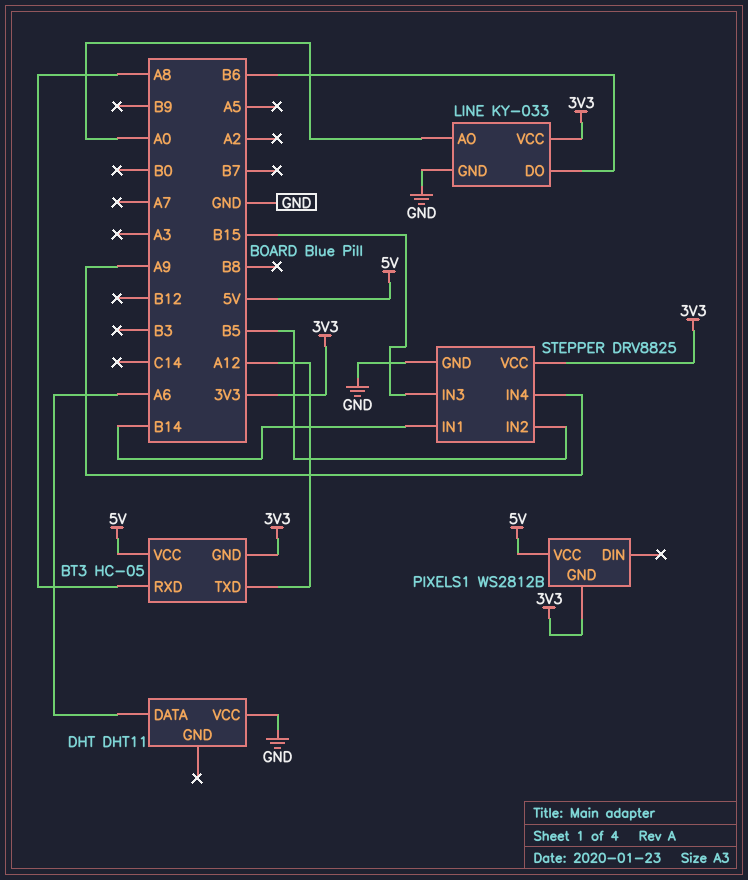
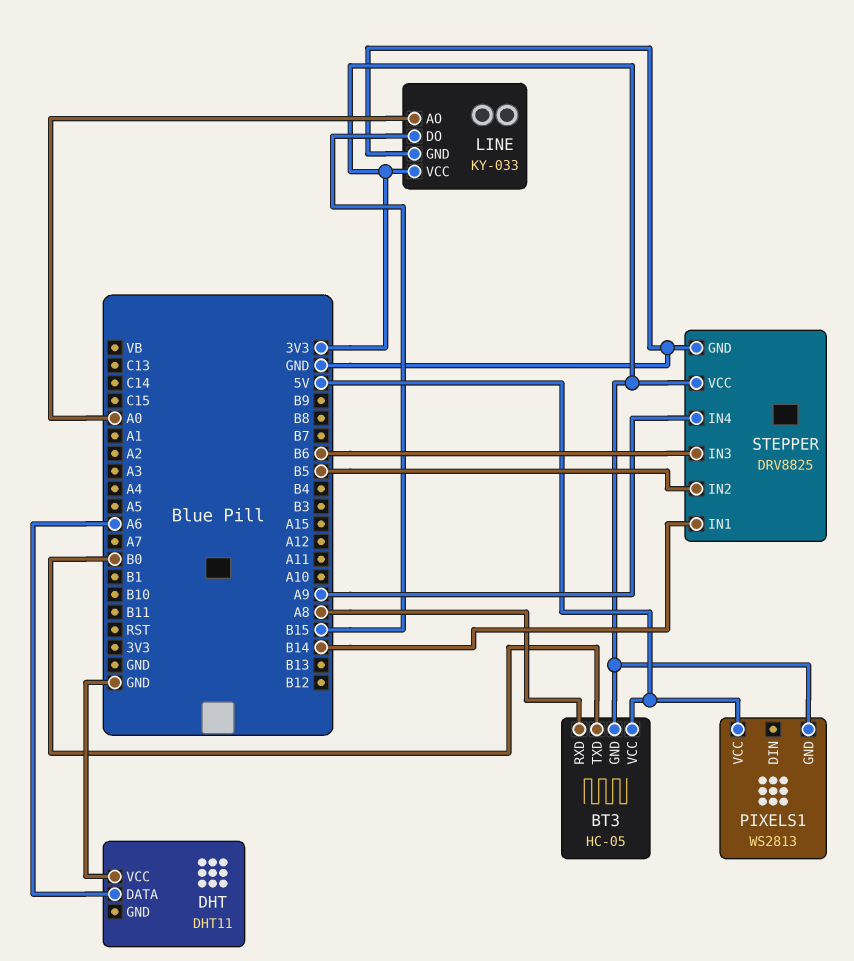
BT3 pin TXD: A12 -> B0
LINE pin DO: B6 -> B15
PIXELS1: WS2812B -> WS2813
STEPPER pin IN3: B15 -> B6

